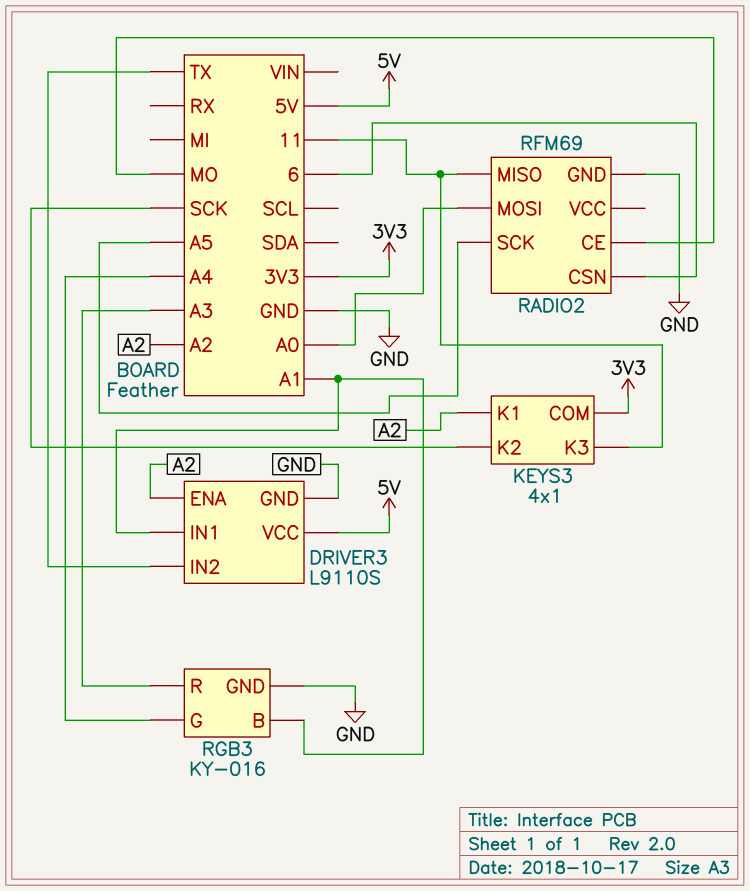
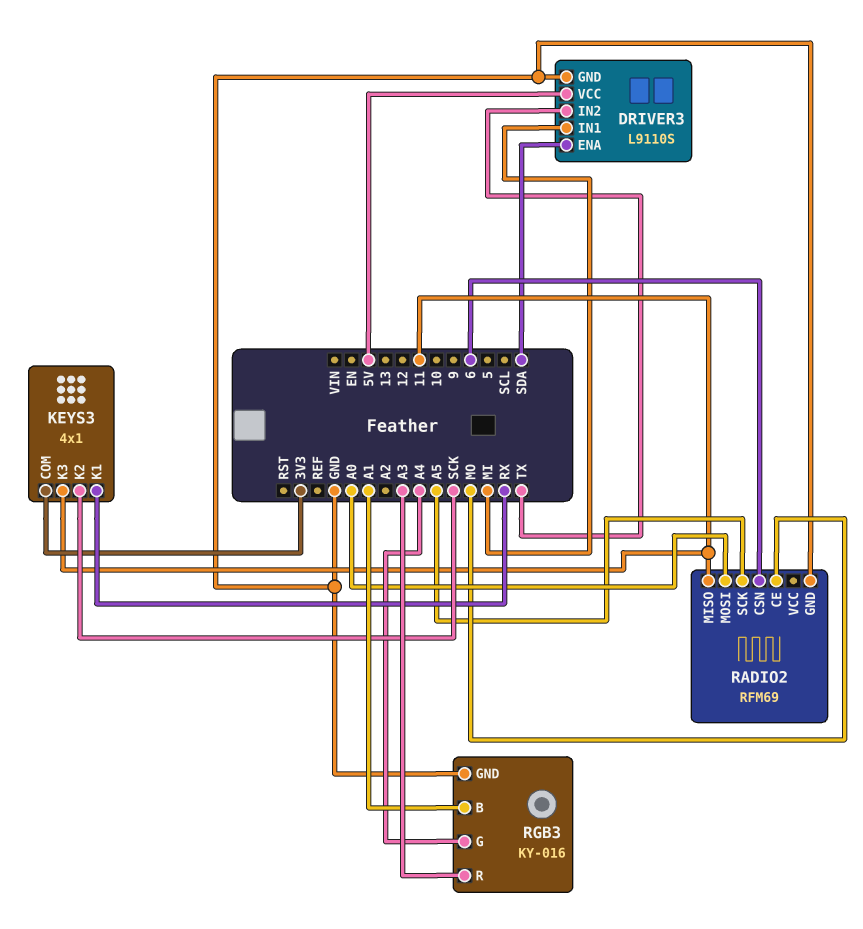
DRIVER3 pin ENA: A2 -> SDA
DRIVER3 pin IN1: A1 -> MI
KEYS3 pin K1: A2 -> RX

